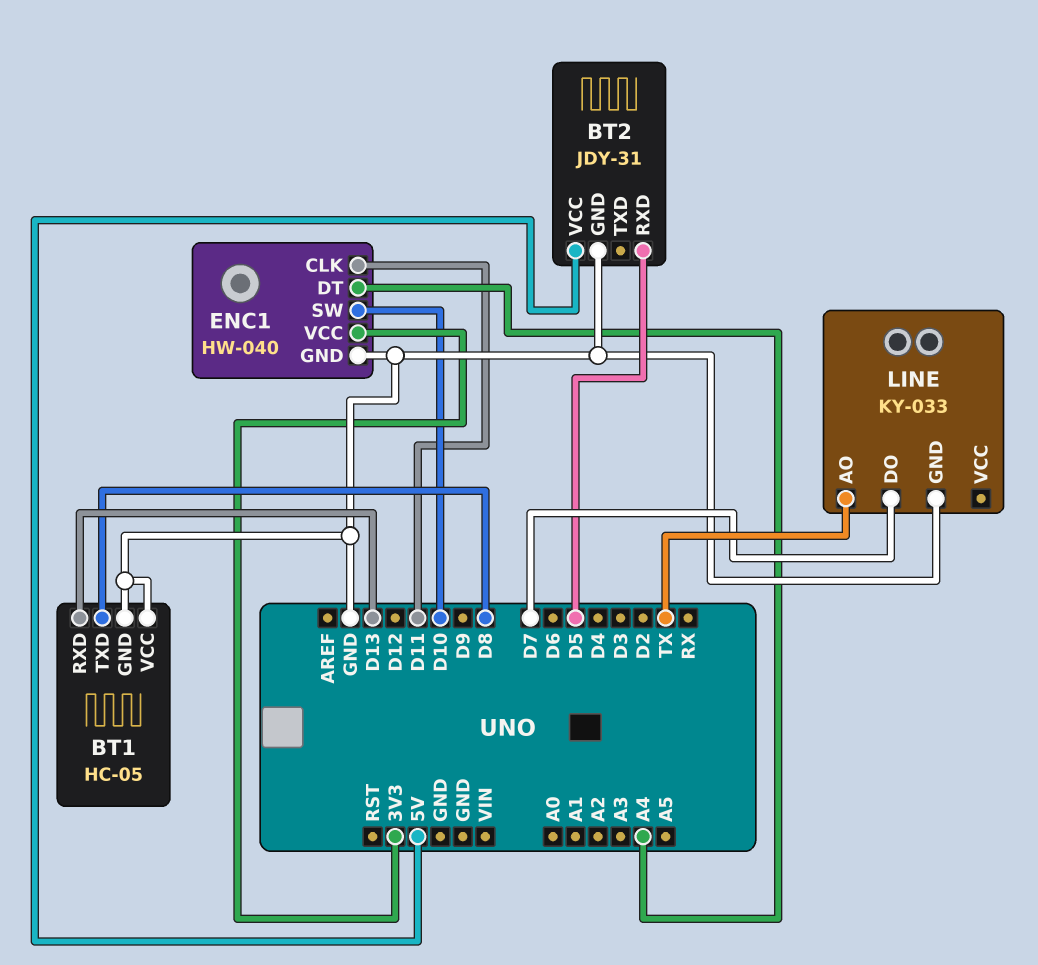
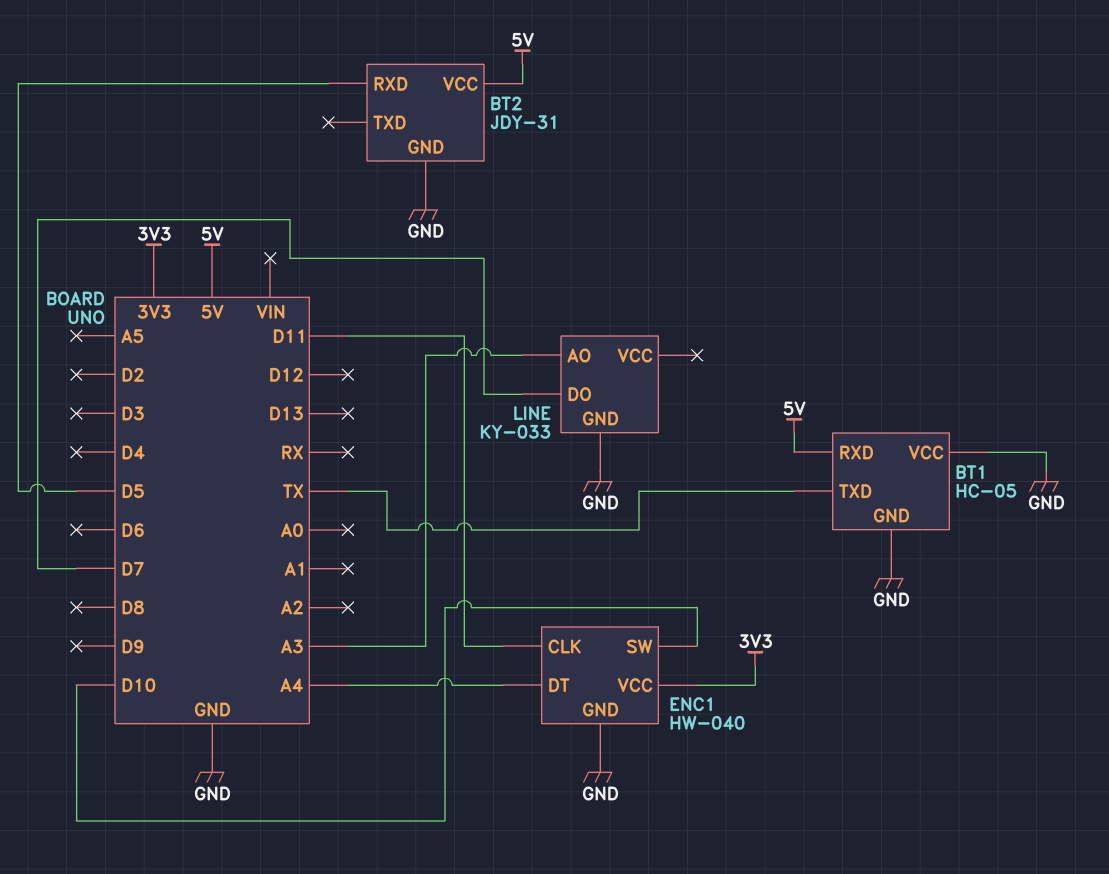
BT1 pin RXD: D13 -> 5V
BT1 pin TXD: D8 -> TX
LINE pin AO: TX -> A3

